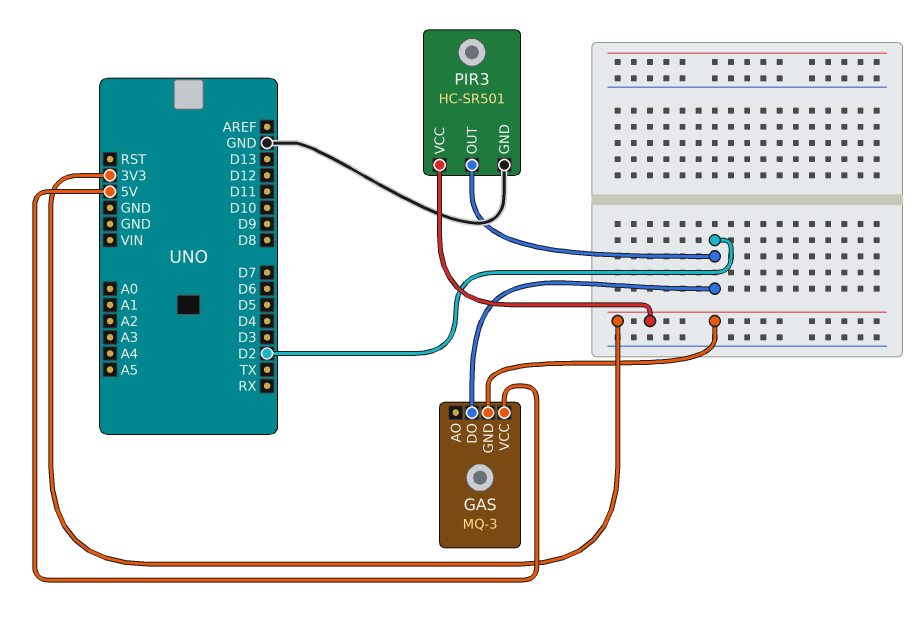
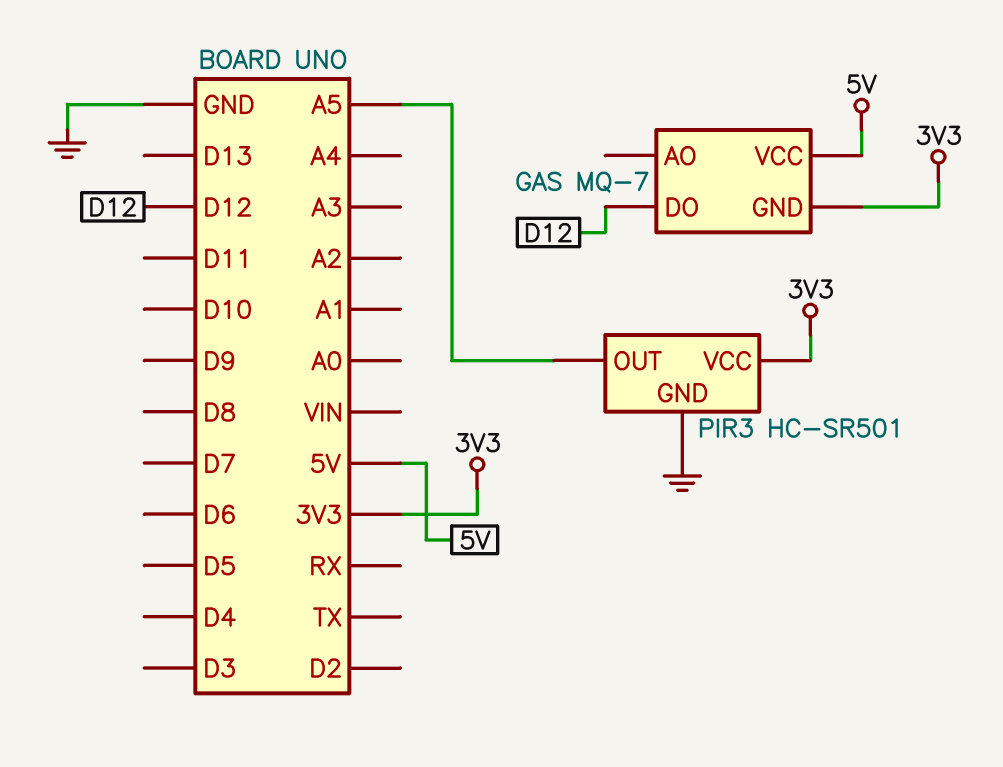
GAS: MQ-3 -> MQ-7
GAS pin DO: D2 -> D12
PIR3 pin OUT: D2 -> A5

